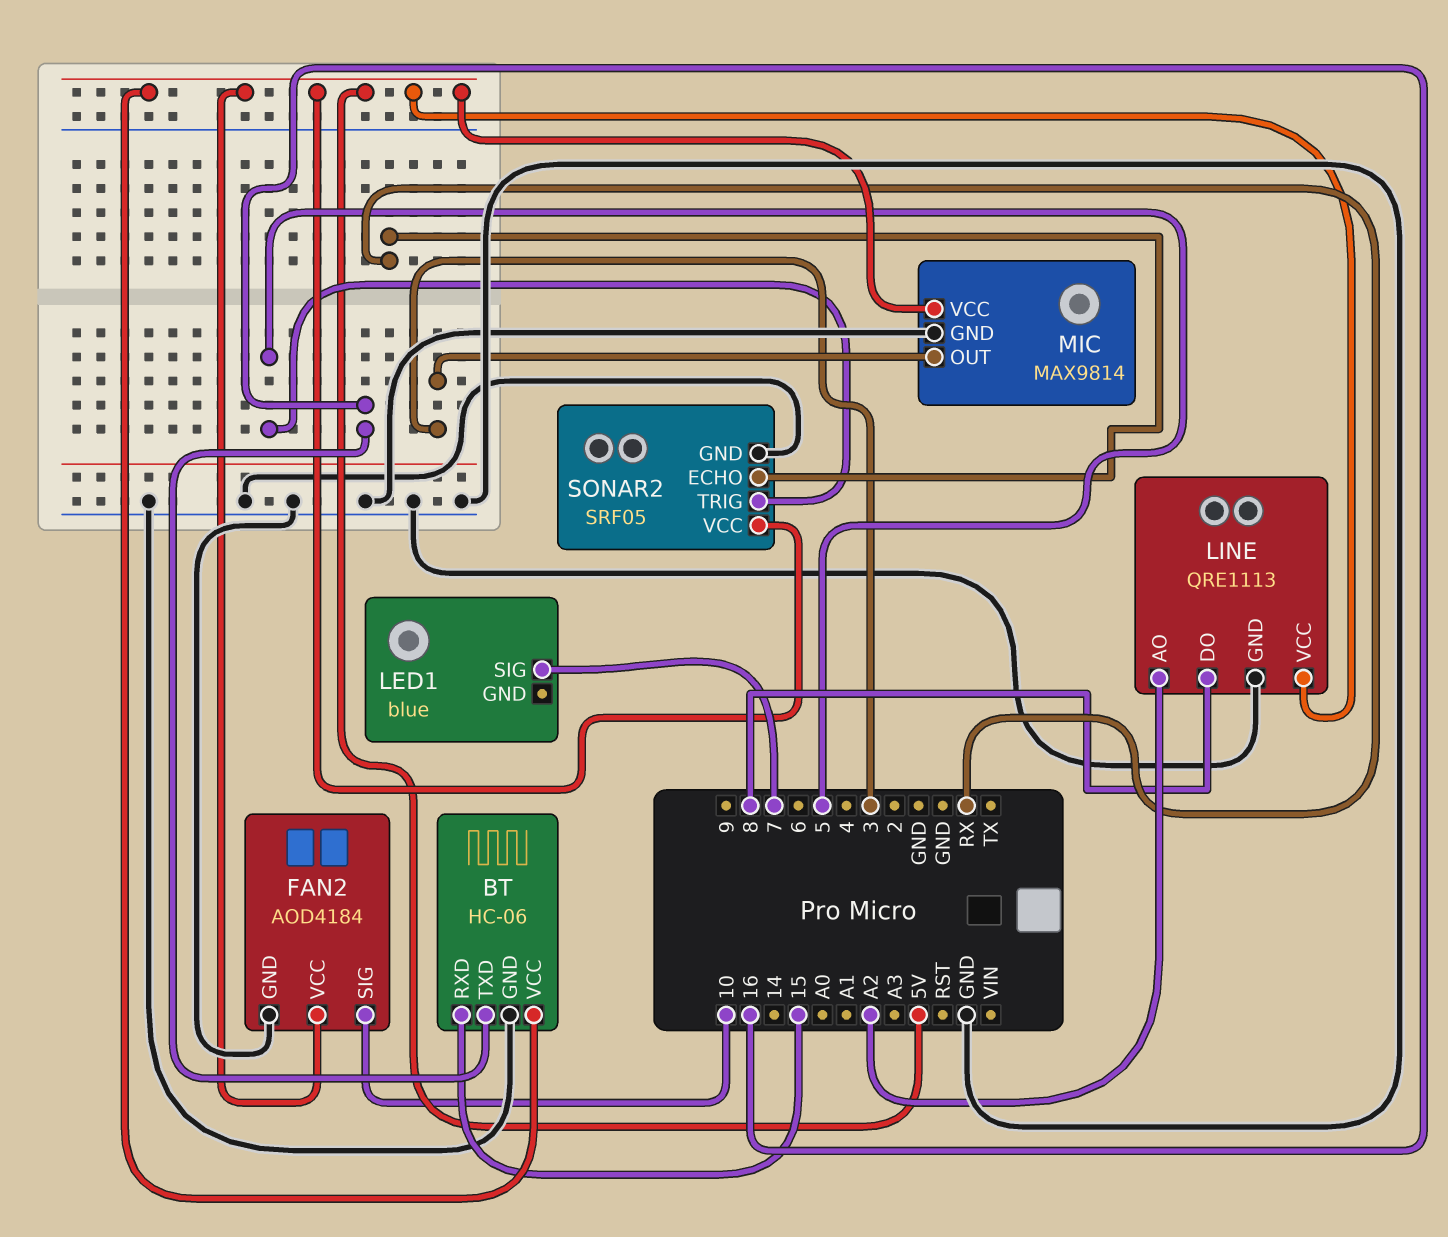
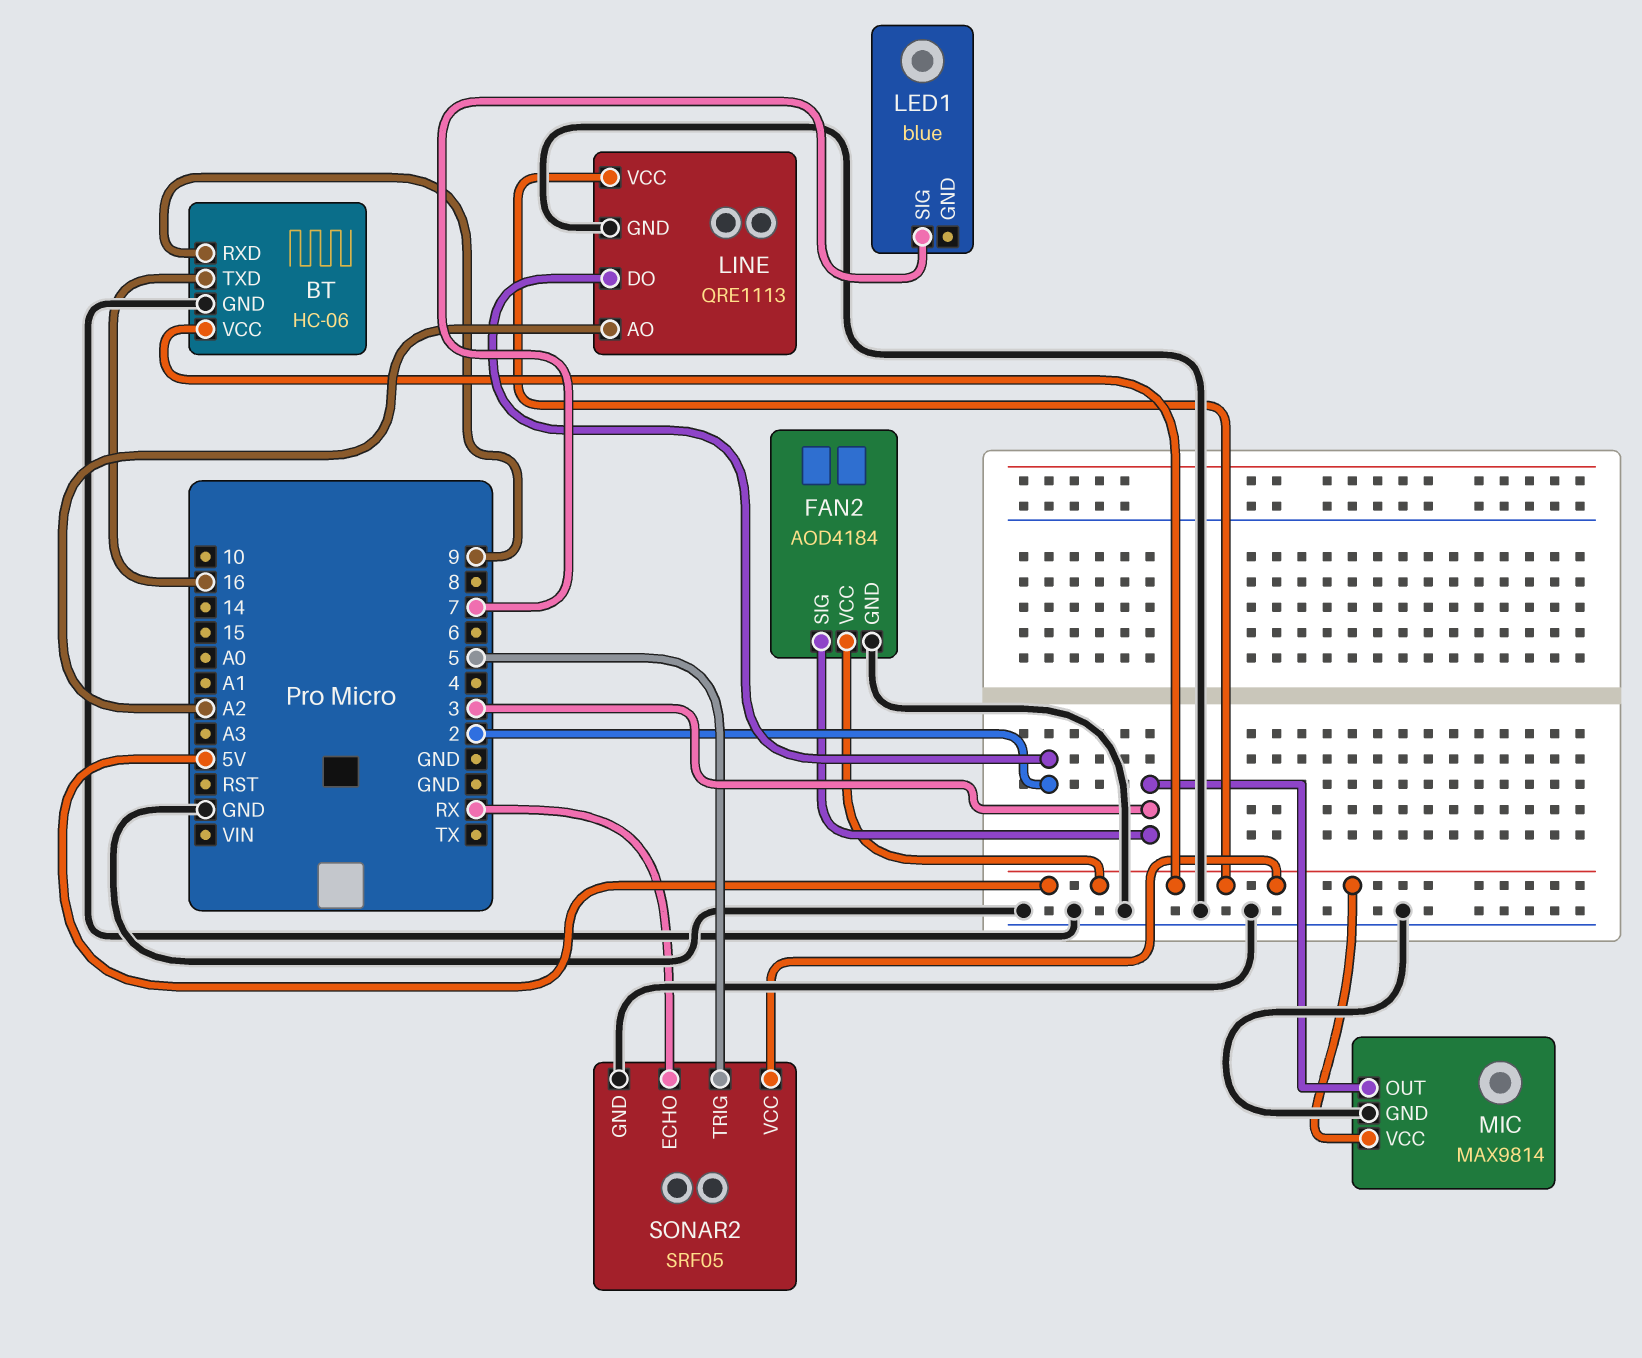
BT pin RXD: 15 -> 9
FAN2 pin SIG: 10 -> 3
LINE pin DO: 8 -> 2

